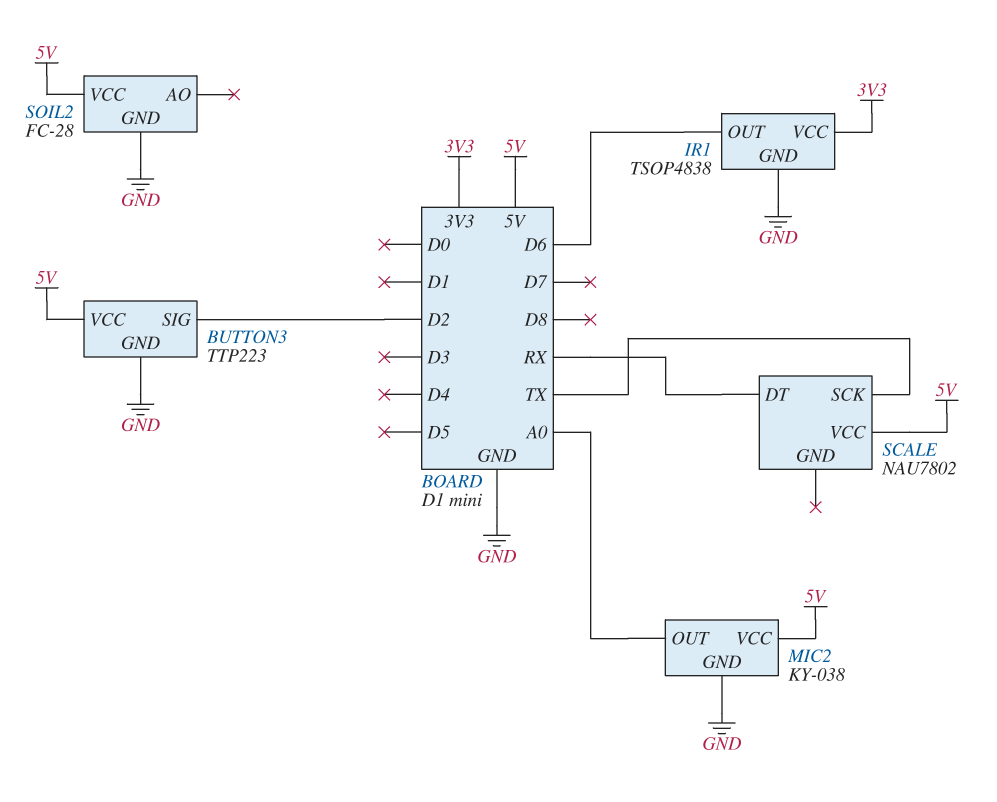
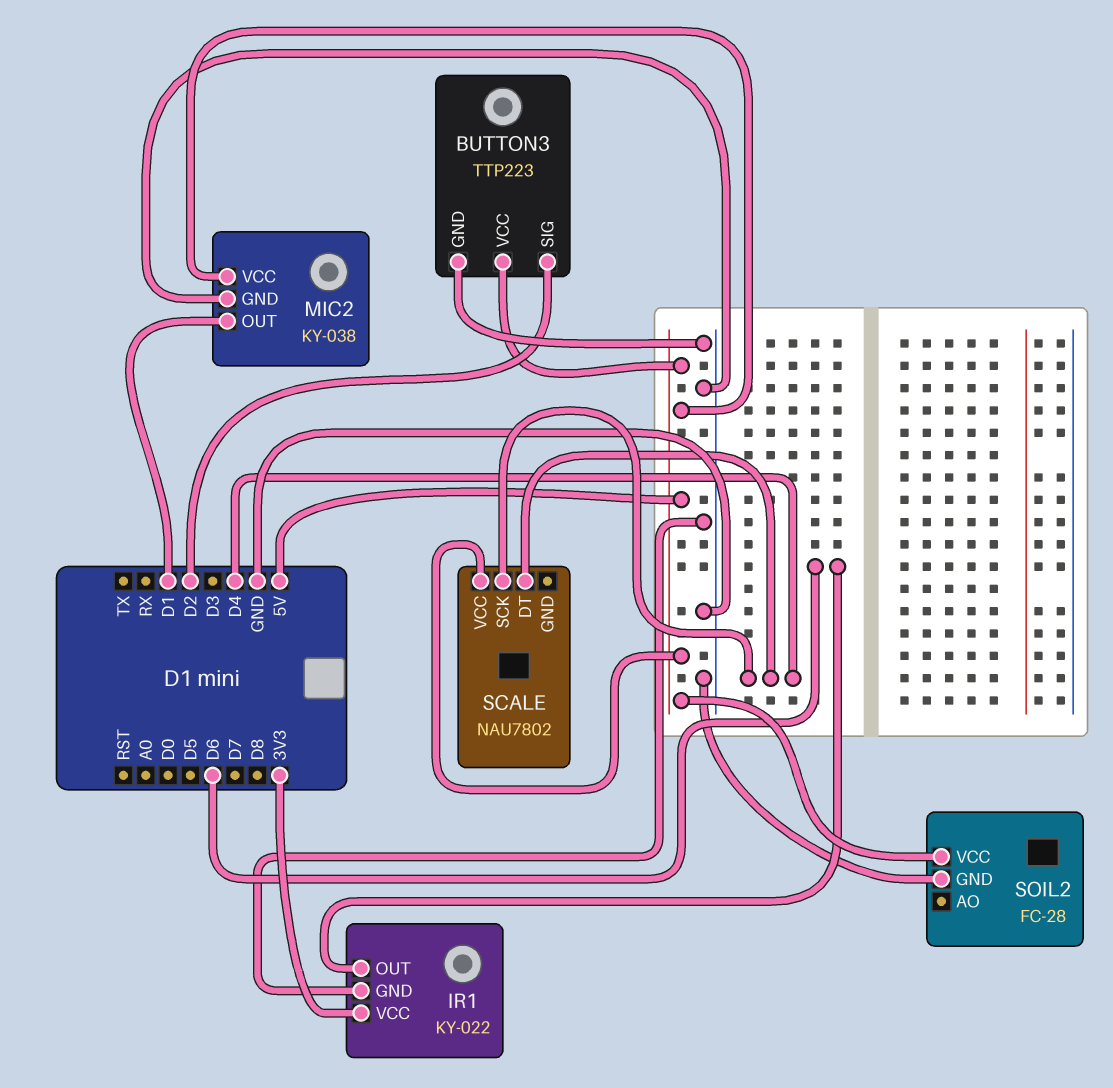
IR1: TSOP4838 -> KY-022
MIC2 pin OUT: A0 -> D1
SCALE pin DT: RX -> D4
SCALE pin SCK: TX -> D4

